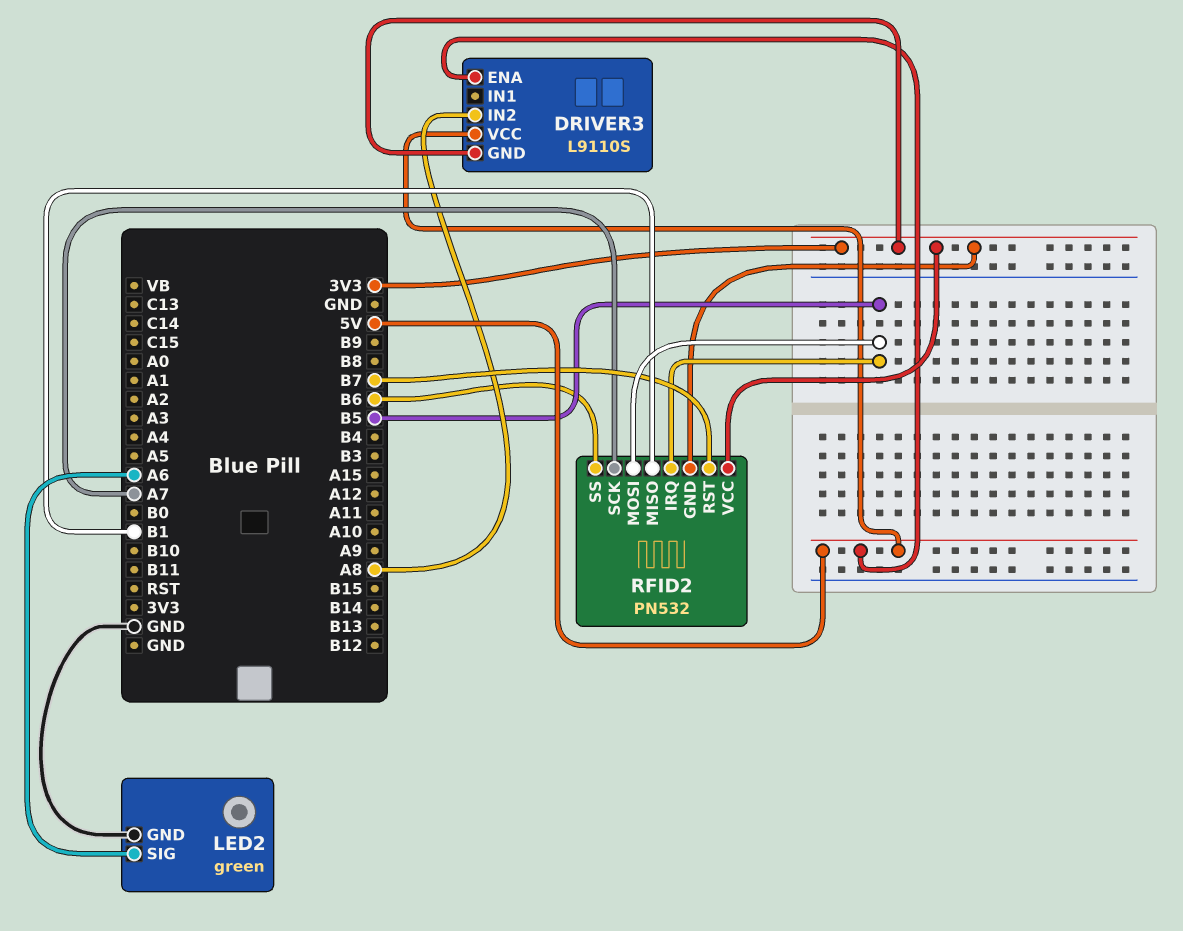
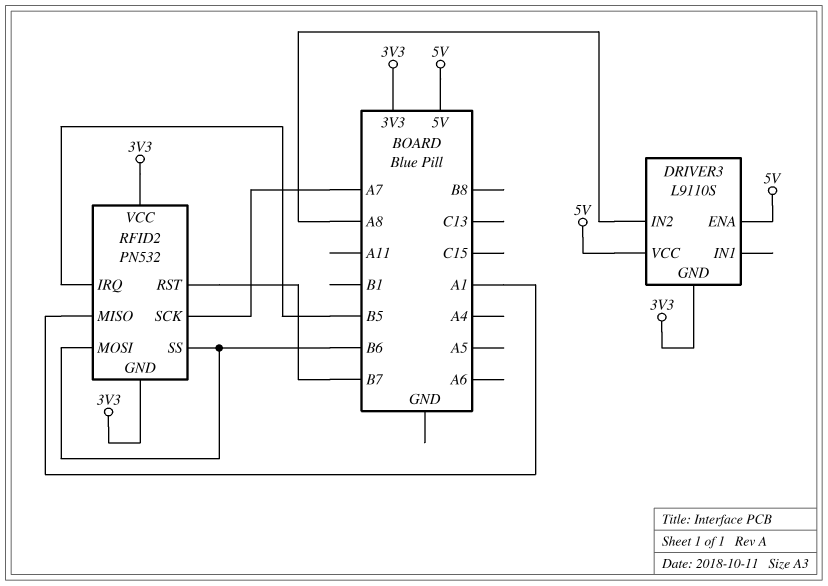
LED2: green -> none
LED2 pin GND: GND -> none
LED2 pin SIG: A6 -> none
RFID2 pin MISO: B1 -> A1
RFID2 pin MOSI: B5 -> B6

